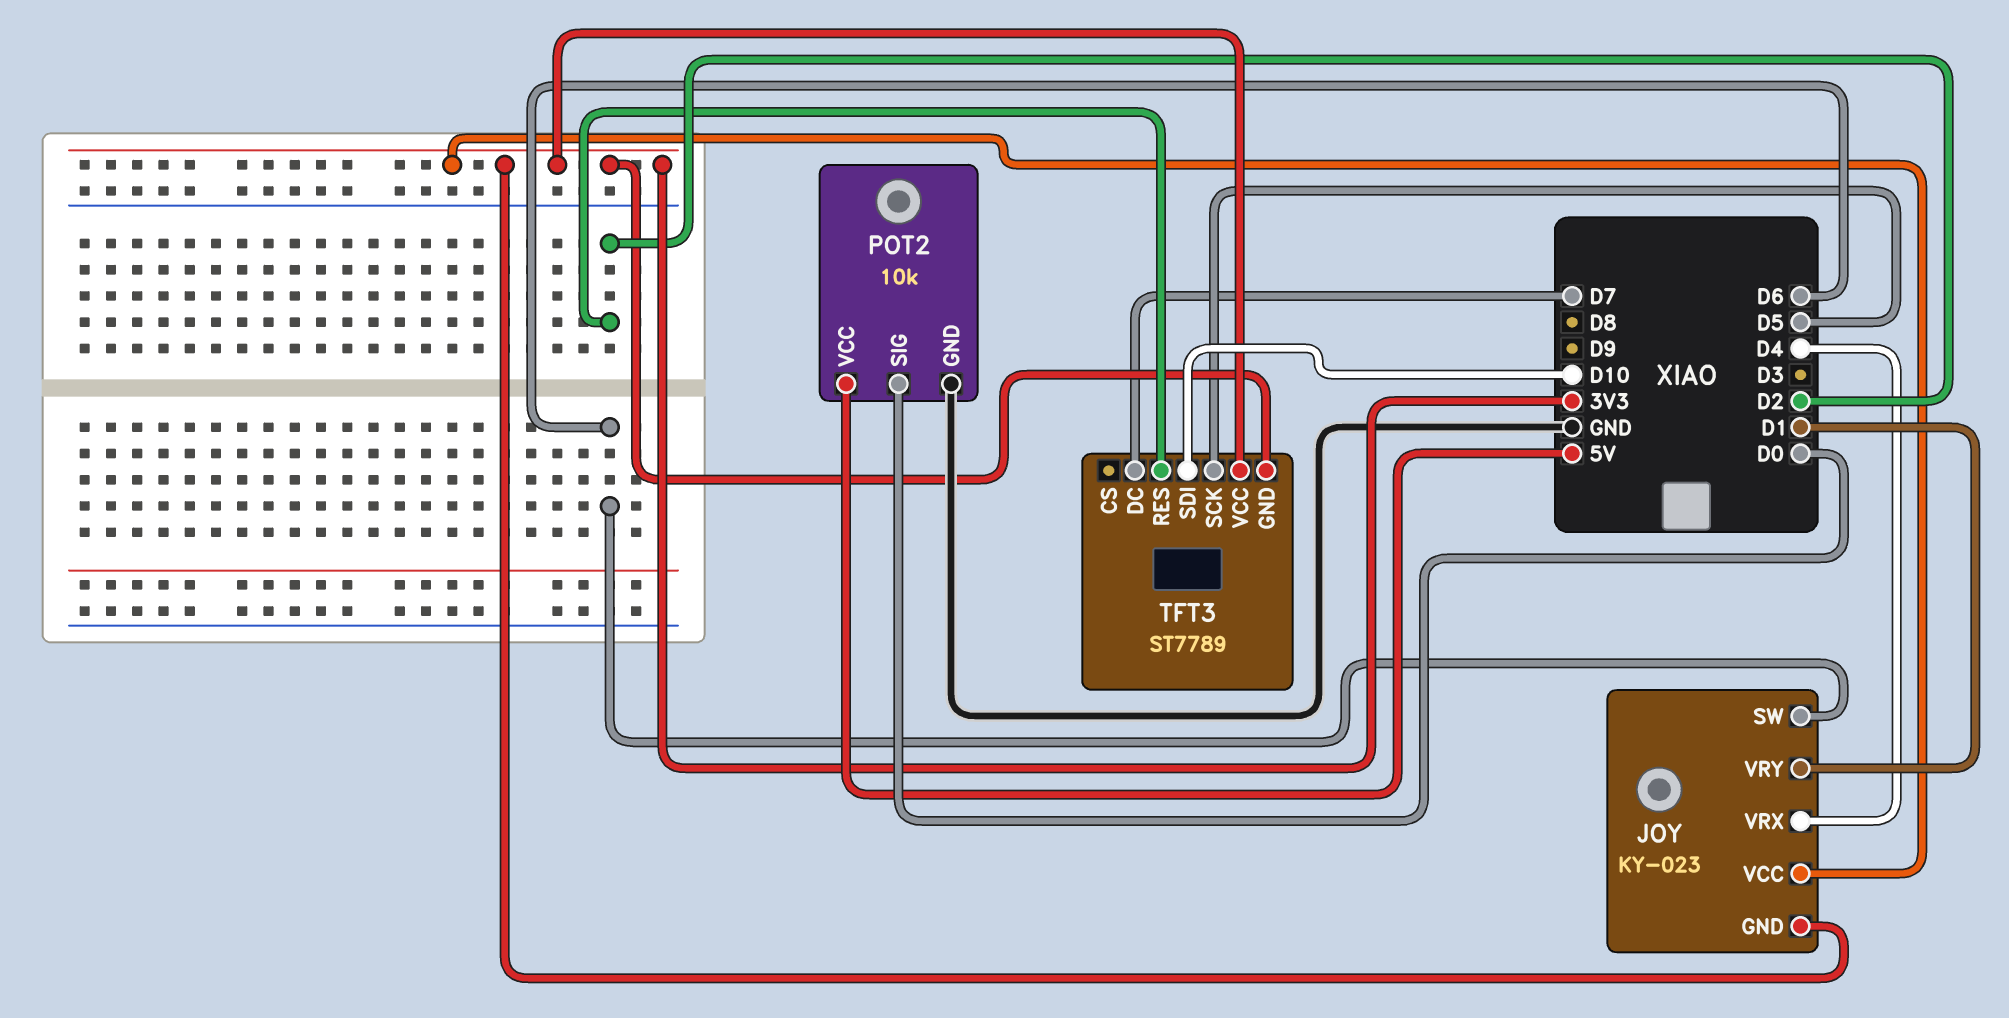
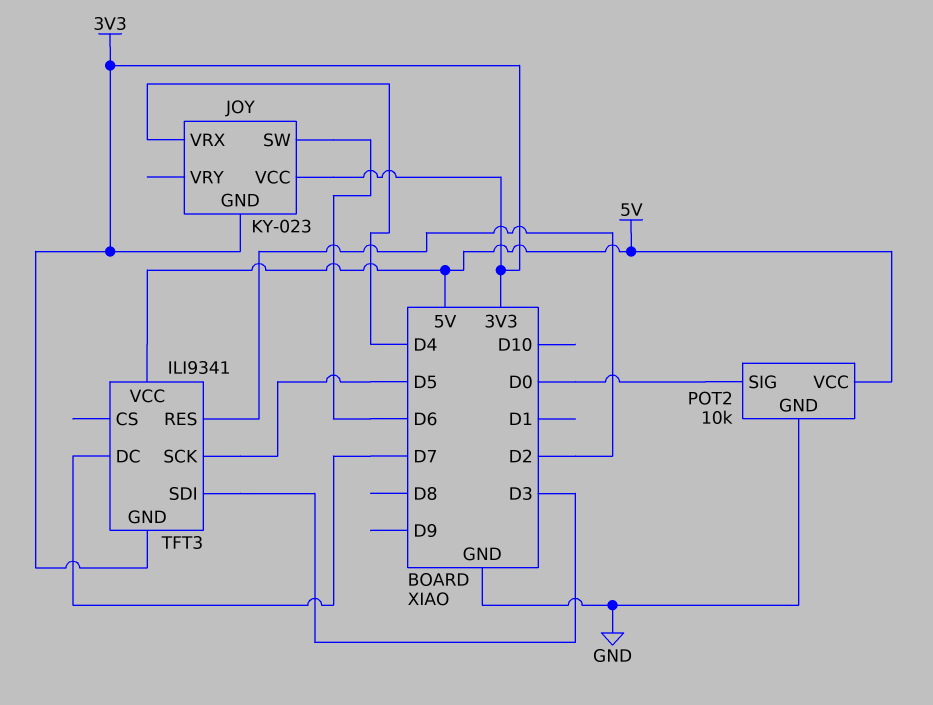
JOY pin VRY: D1 -> none
TFT3: ST7789 -> ILI9341
TFT3 pin SDI: D10 -> D3
TFT3 pin VCC: 3V3 -> 5V

